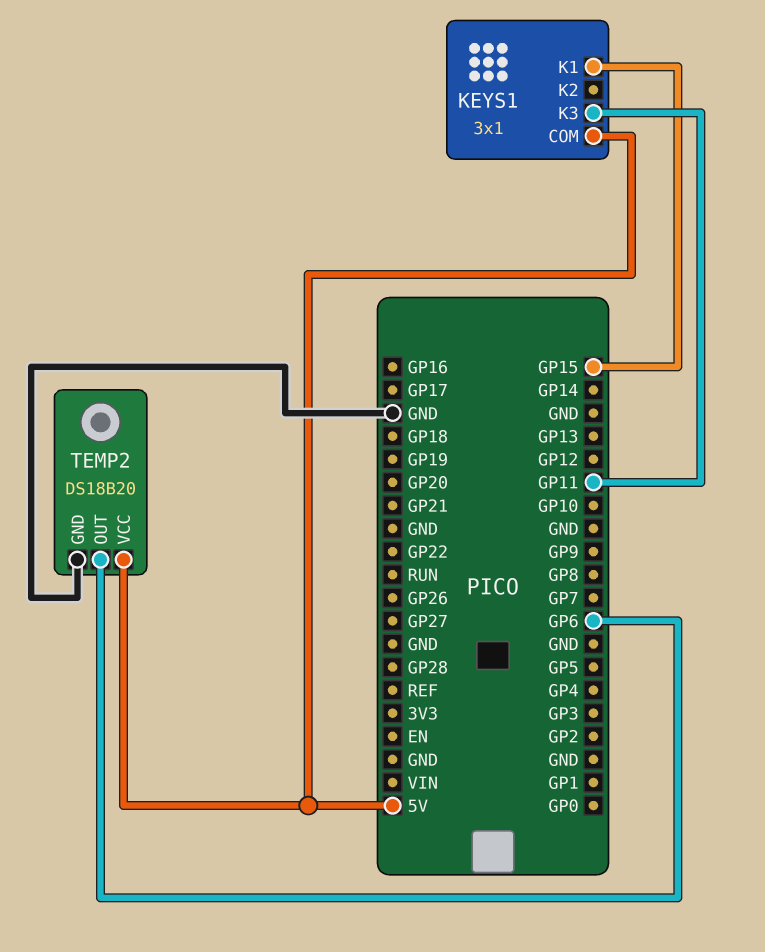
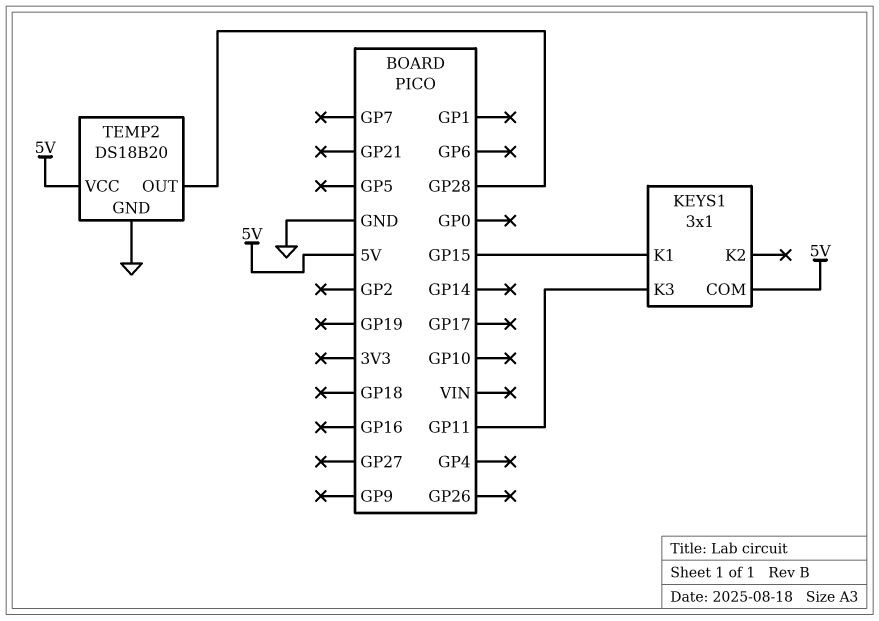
TEMP2 pin OUT: GP6 -> GP28

